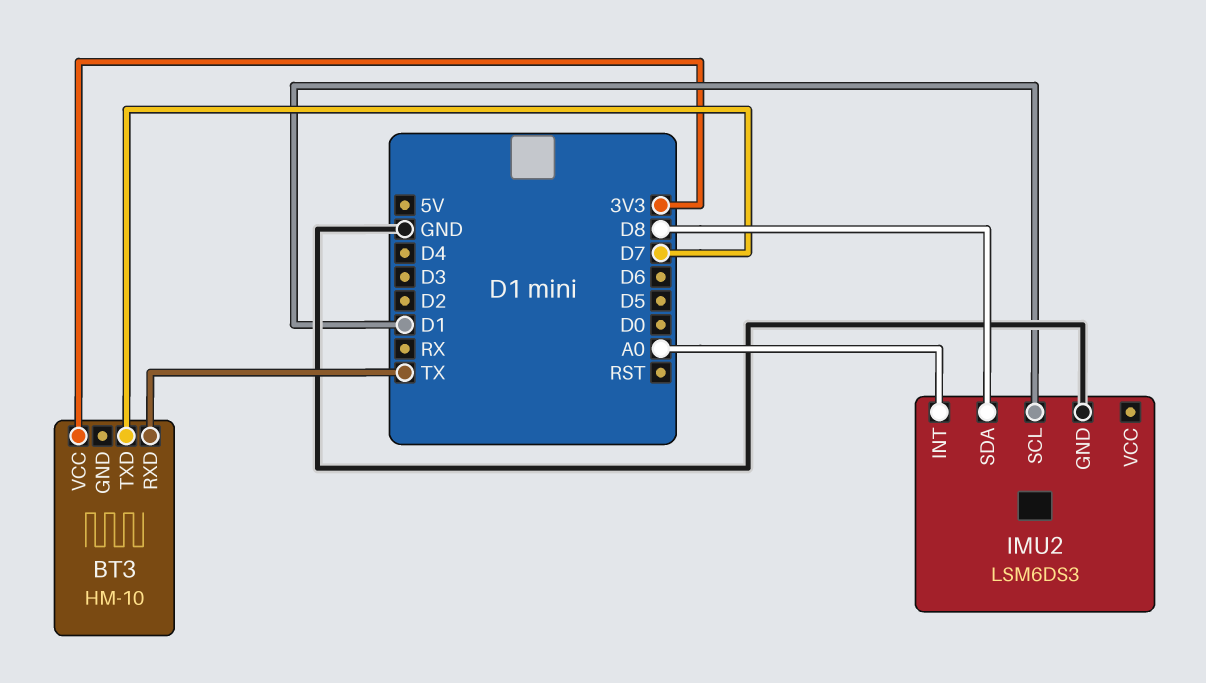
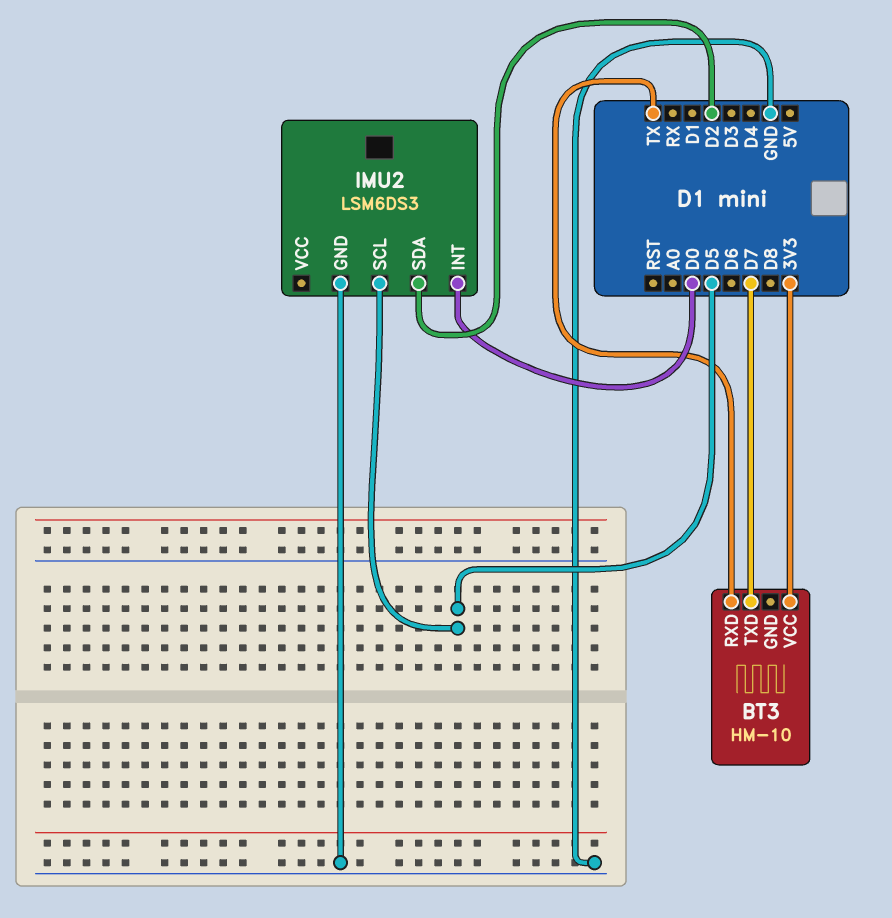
IMU2 pin INT: A0 -> D0
IMU2 pin SCL: D1 -> D5
IMU2 pin SDA: D8 -> D2

